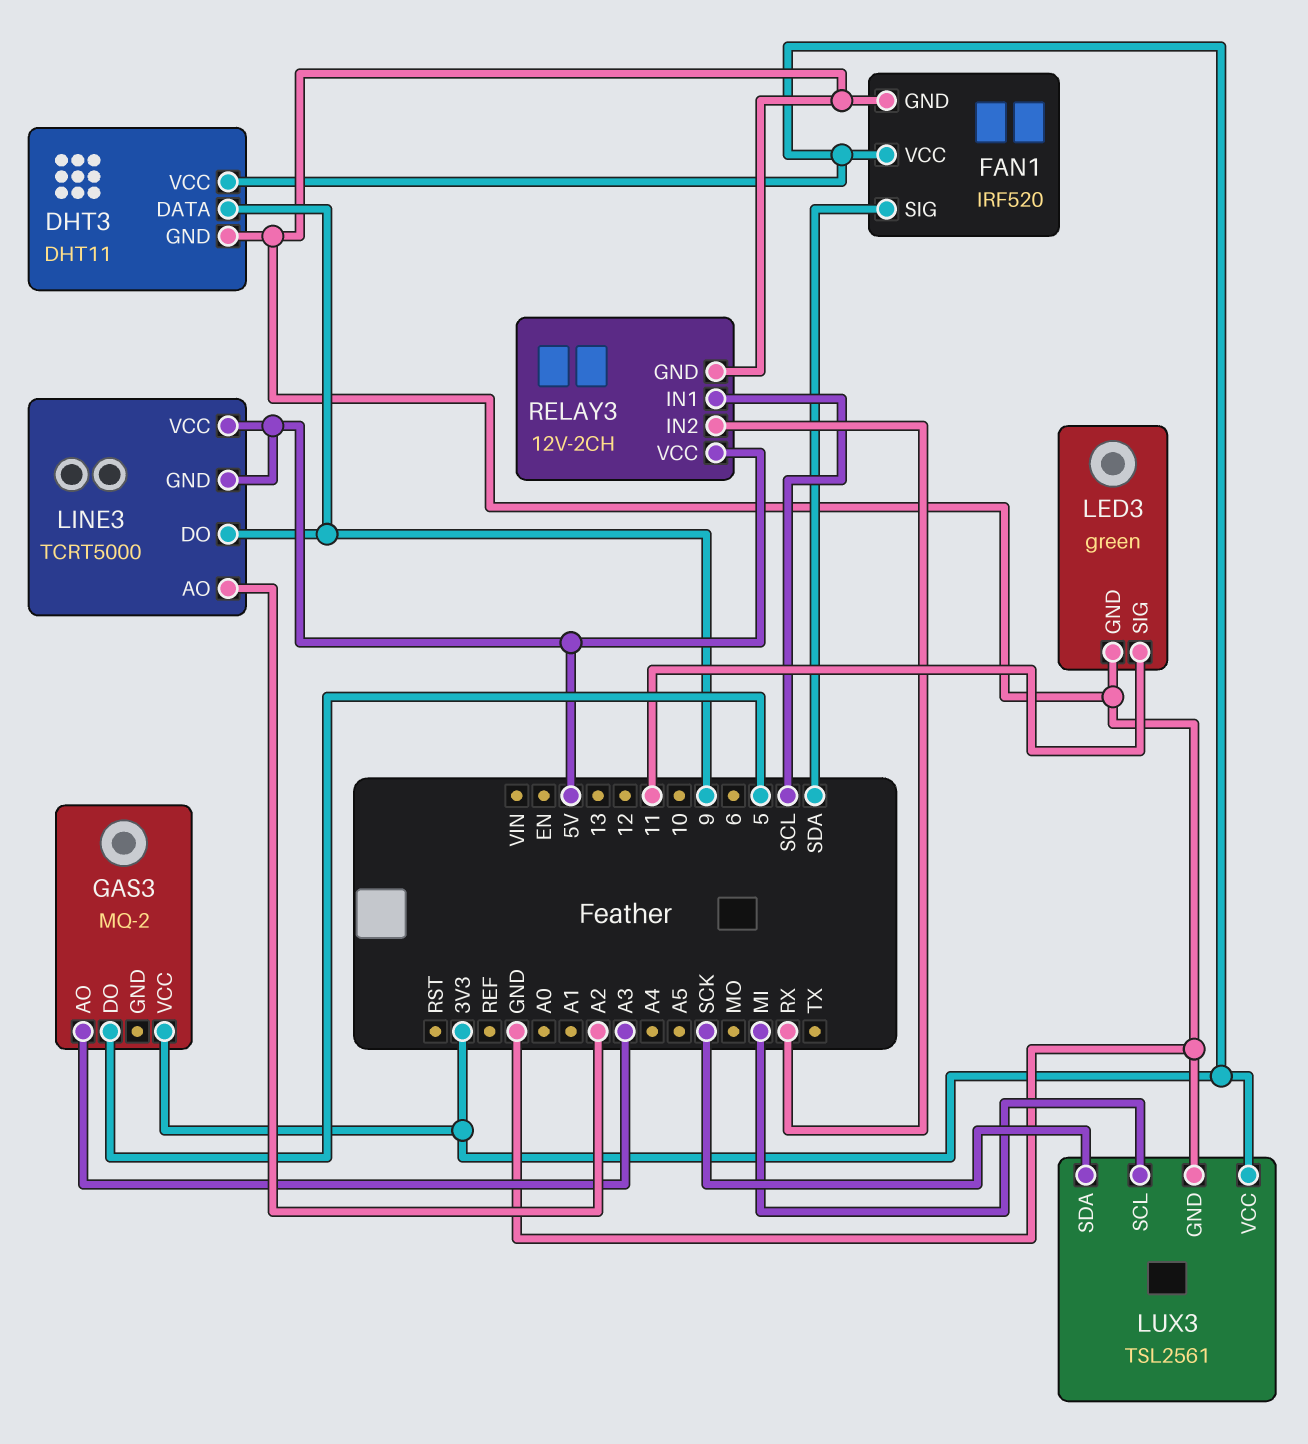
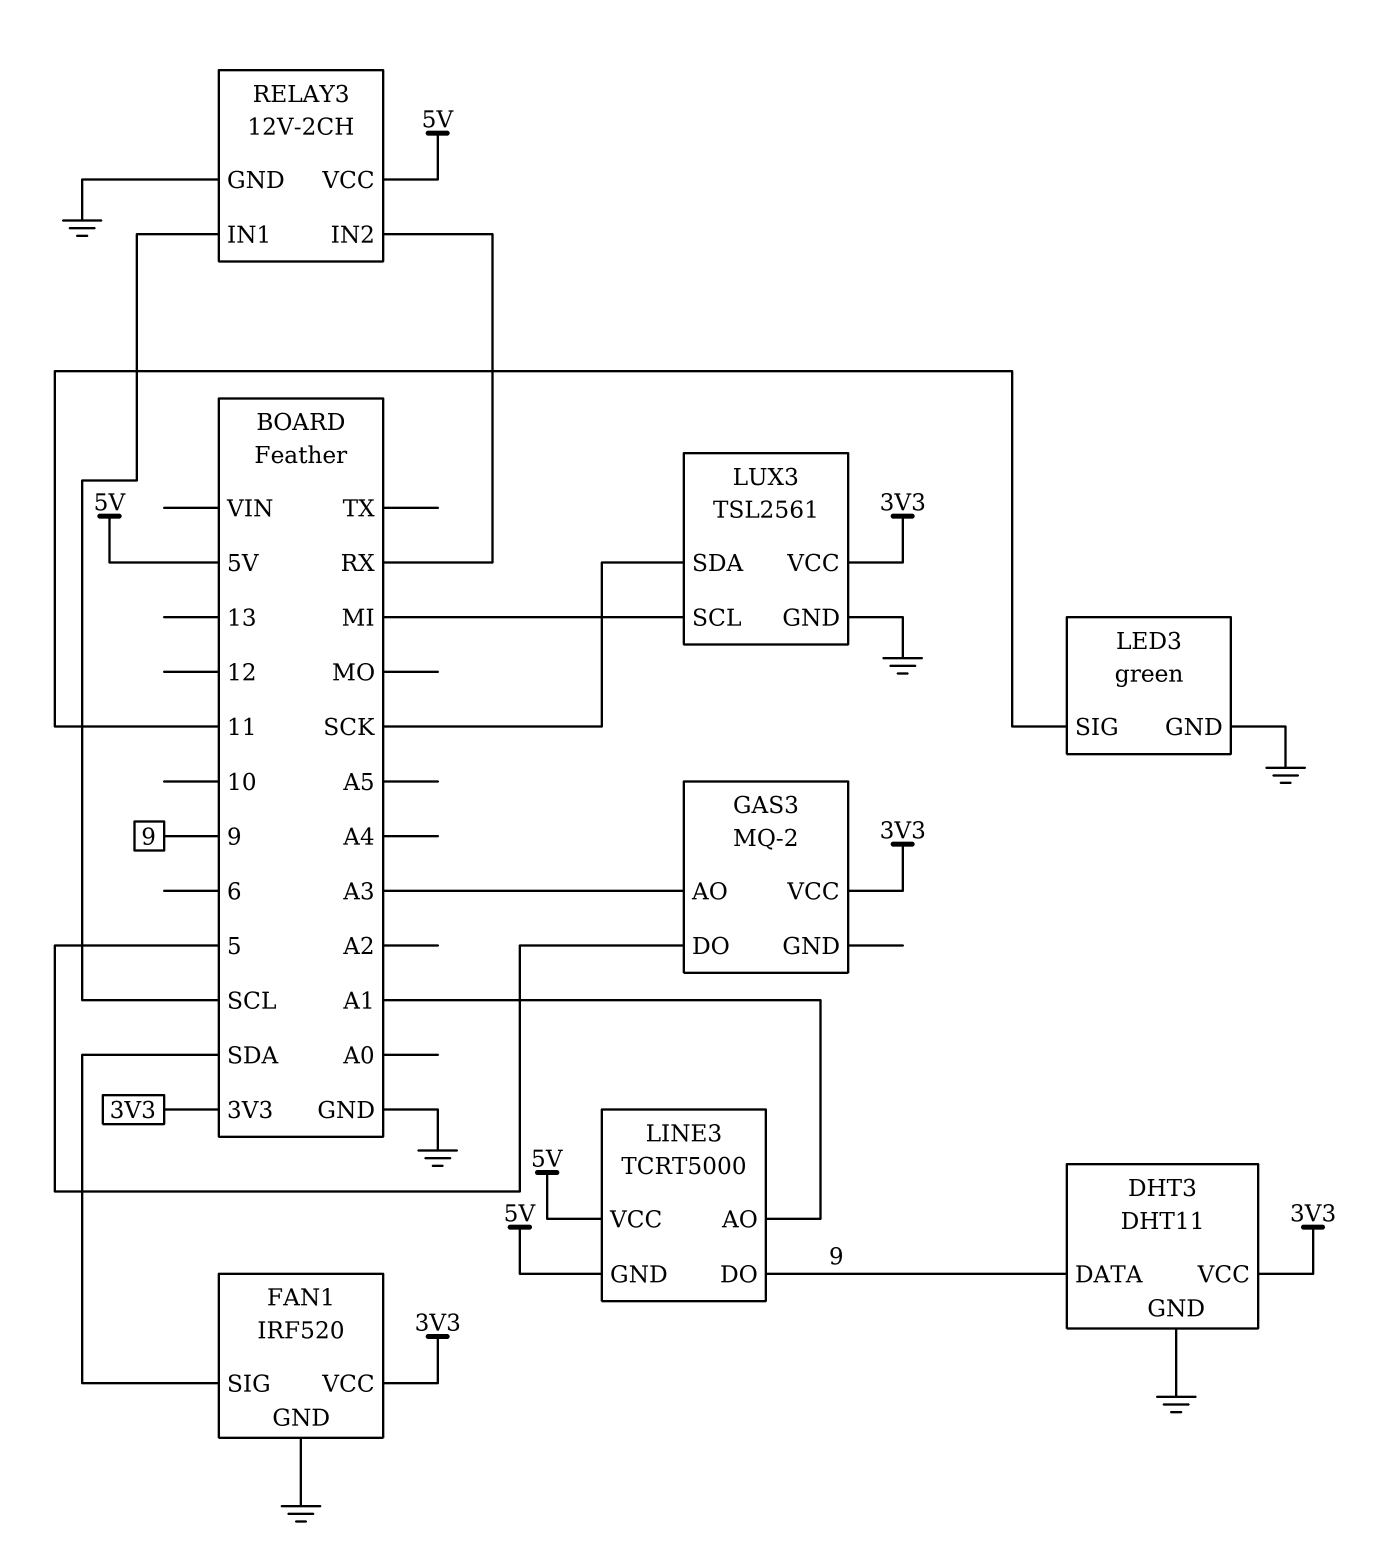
LINE3 pin AO: A2 -> A1

